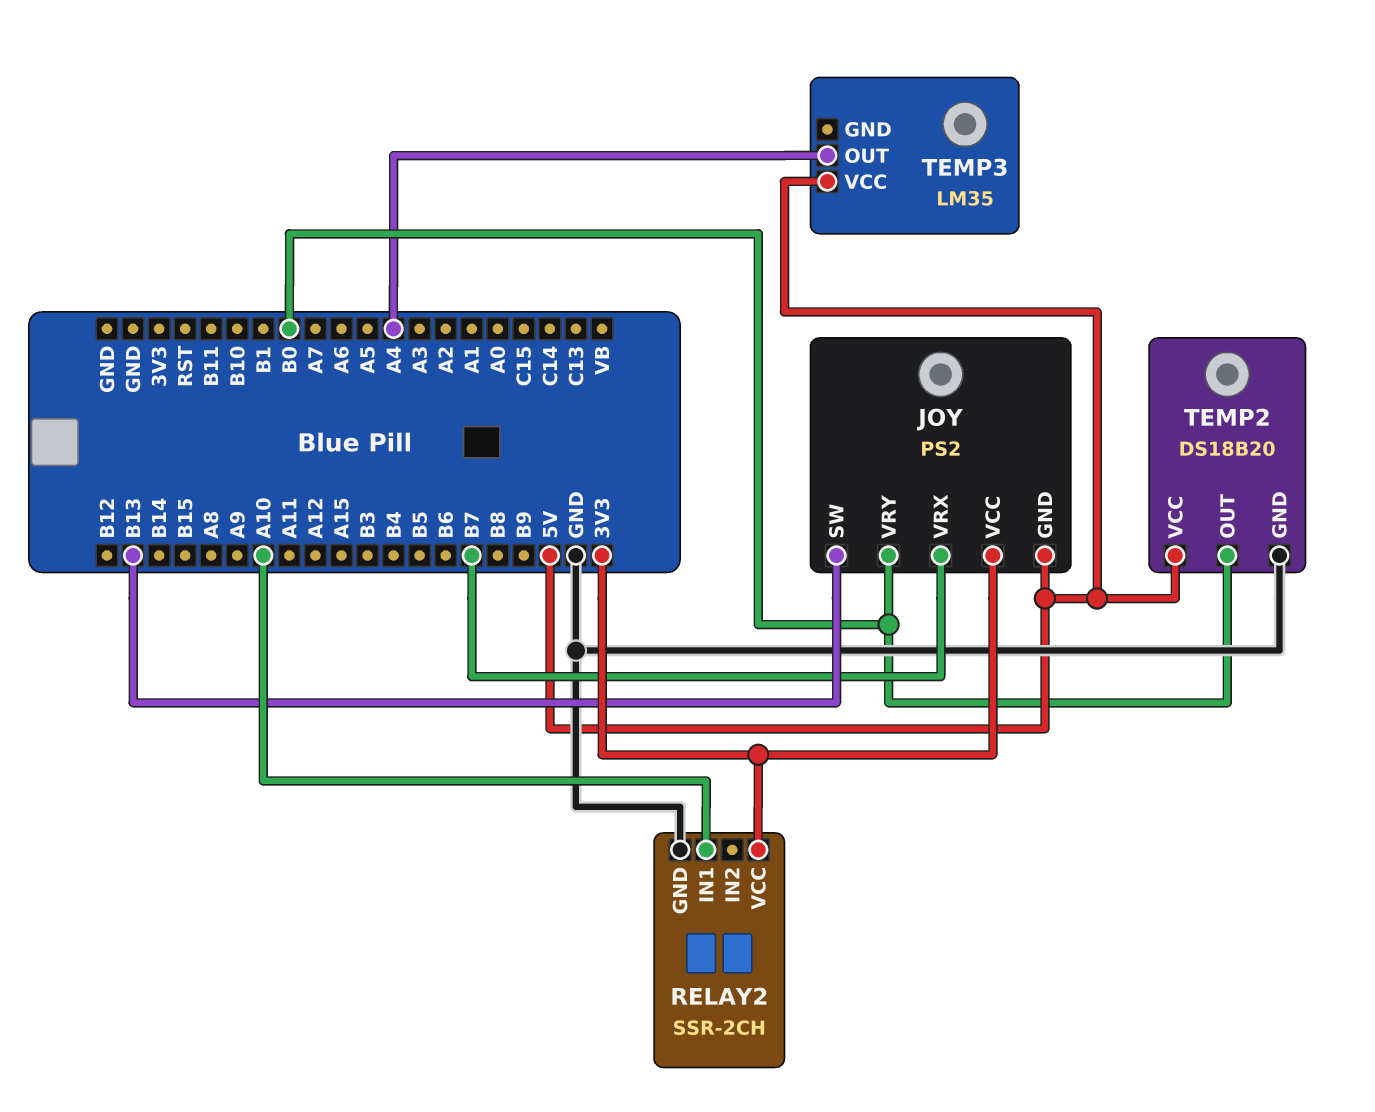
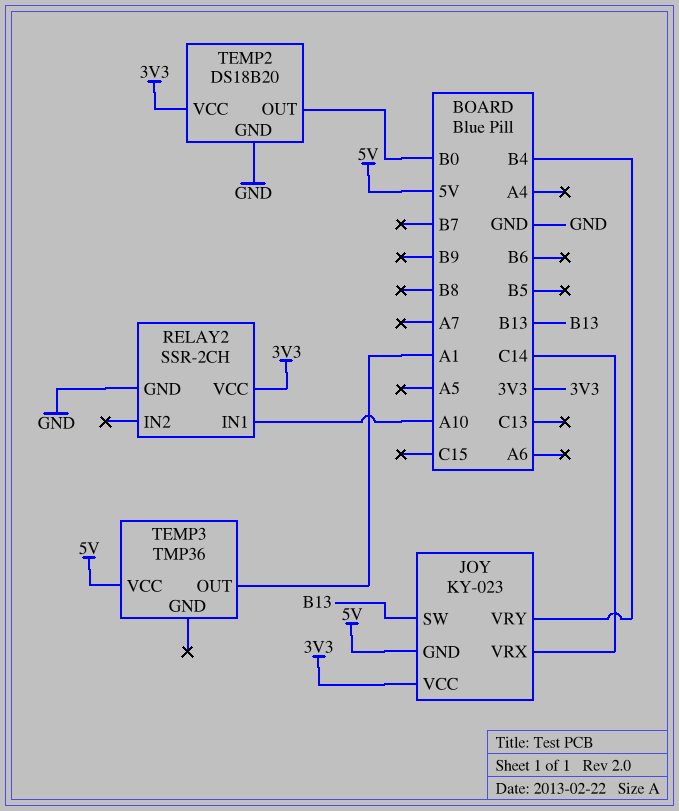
JOY: PS2 -> KY-023
JOY pin VRX: B7 -> C14
JOY pin VRY: B0 -> B4
TEMP2 pin VCC: 5V -> 3V3
TEMP3: LM35 -> TMP36
TEMP3 pin OUT: A4 -> A1

